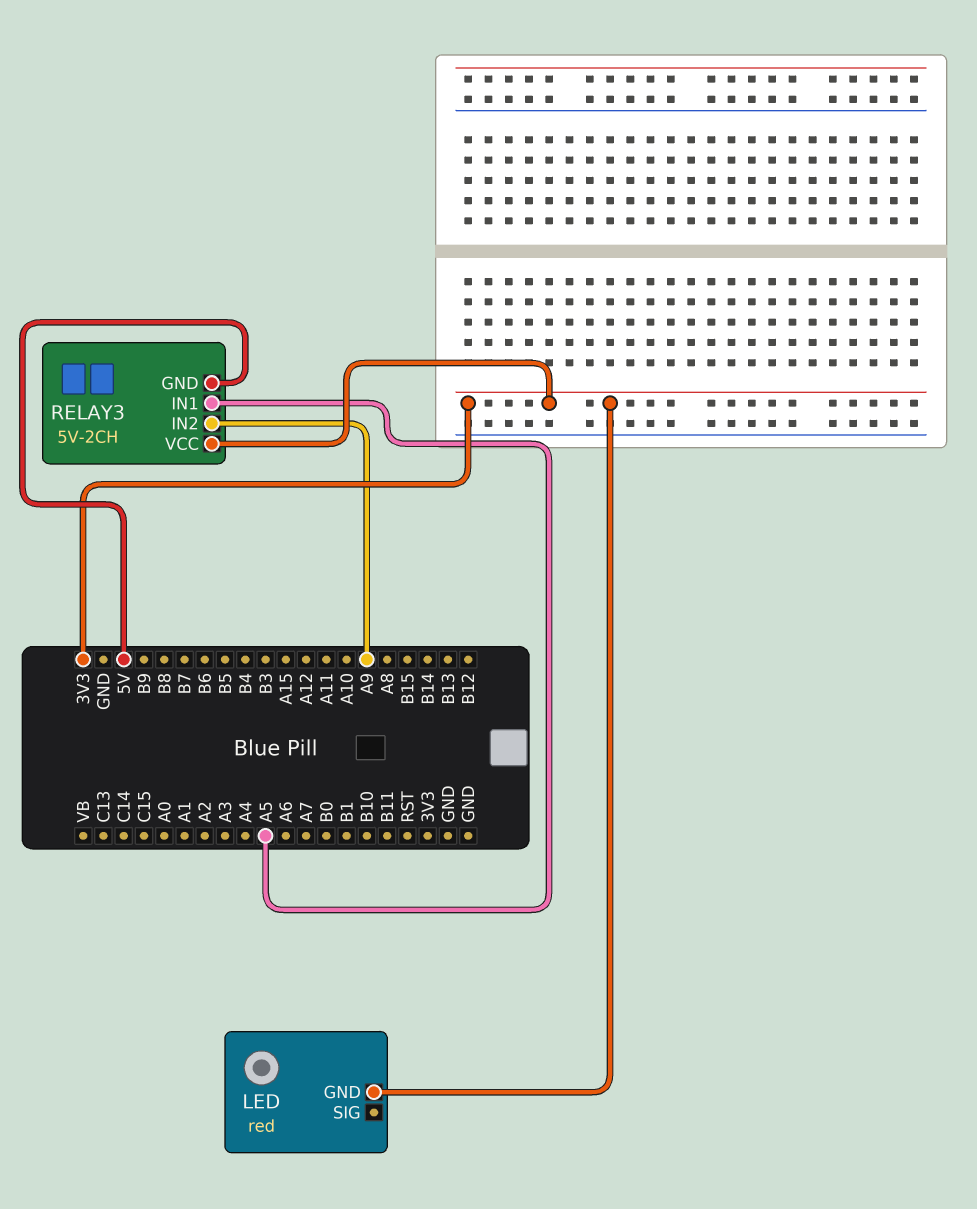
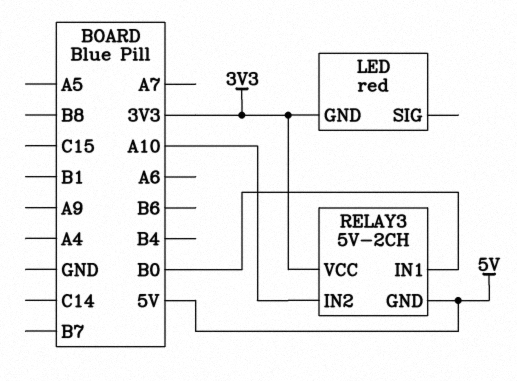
RELAY3 pin IN1: A5 -> B0
RELAY3 pin IN2: A9 -> A10

